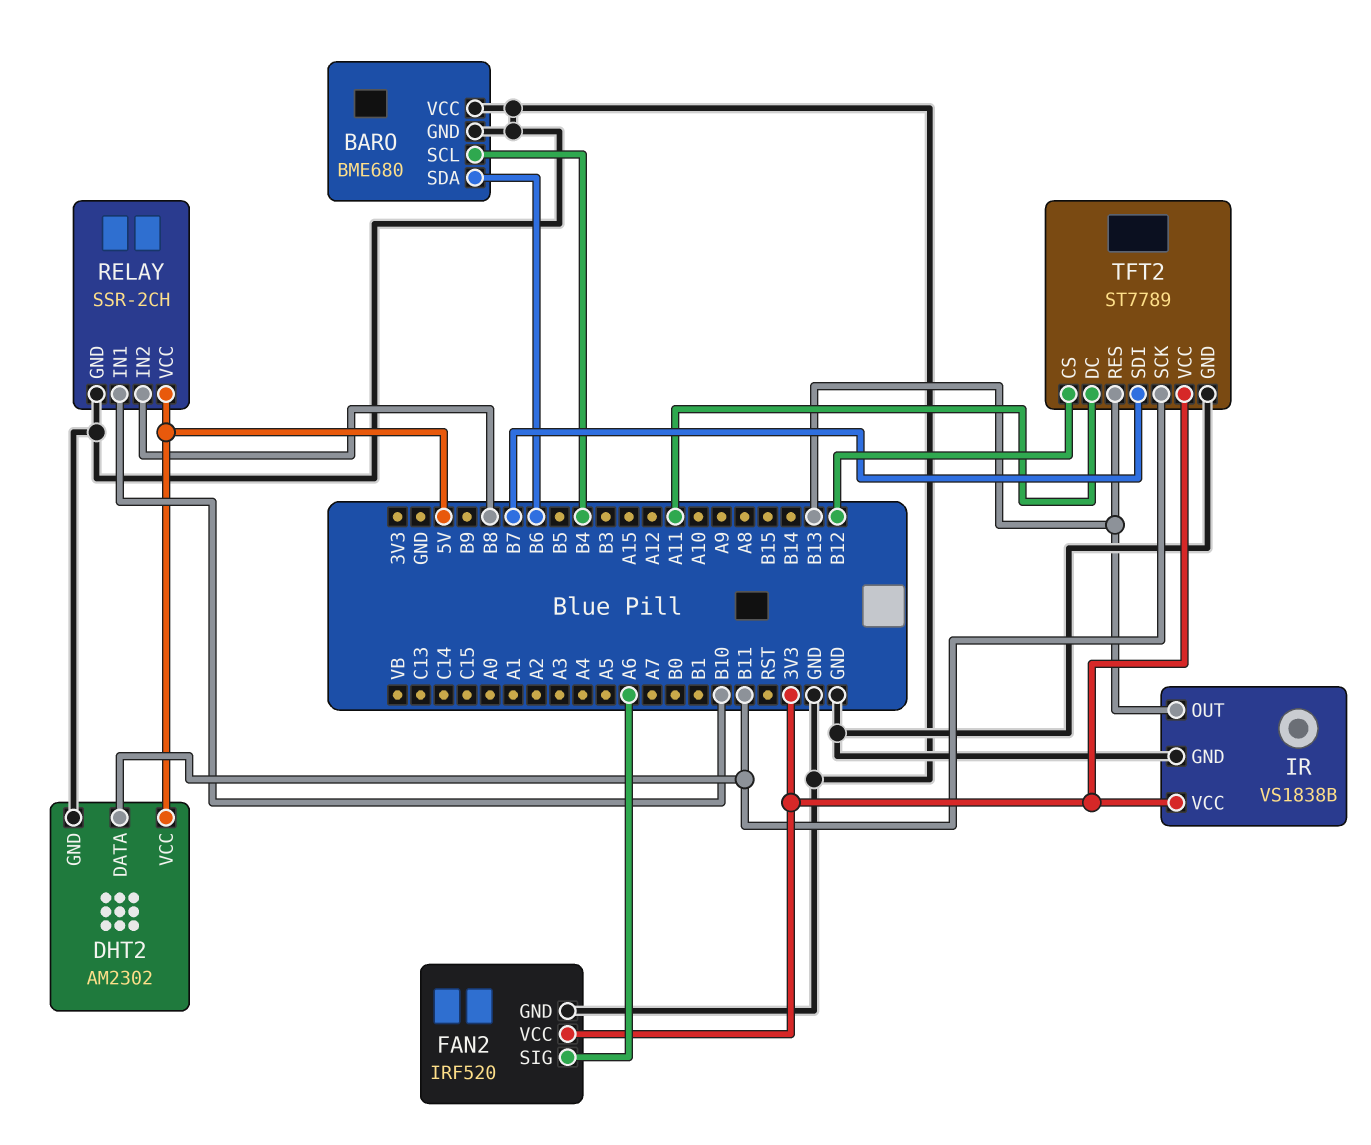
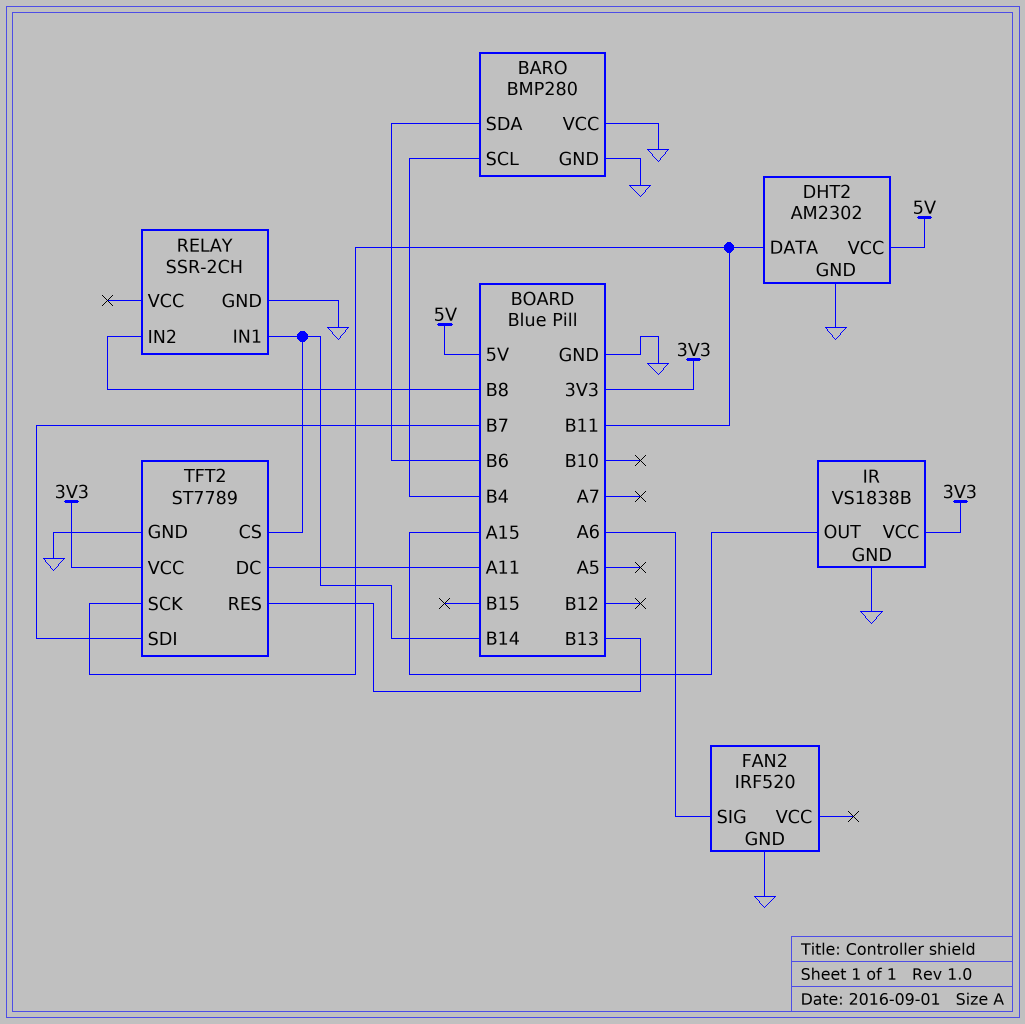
BARO: BME680 -> BMP280
FAN2 pin VCC: 3V3 -> none
IR pin OUT: B13 -> A15
RELAY pin IN1: B10 -> B14
RELAY pin VCC: 5V -> none
TFT2 pin CS: B12 -> B14

